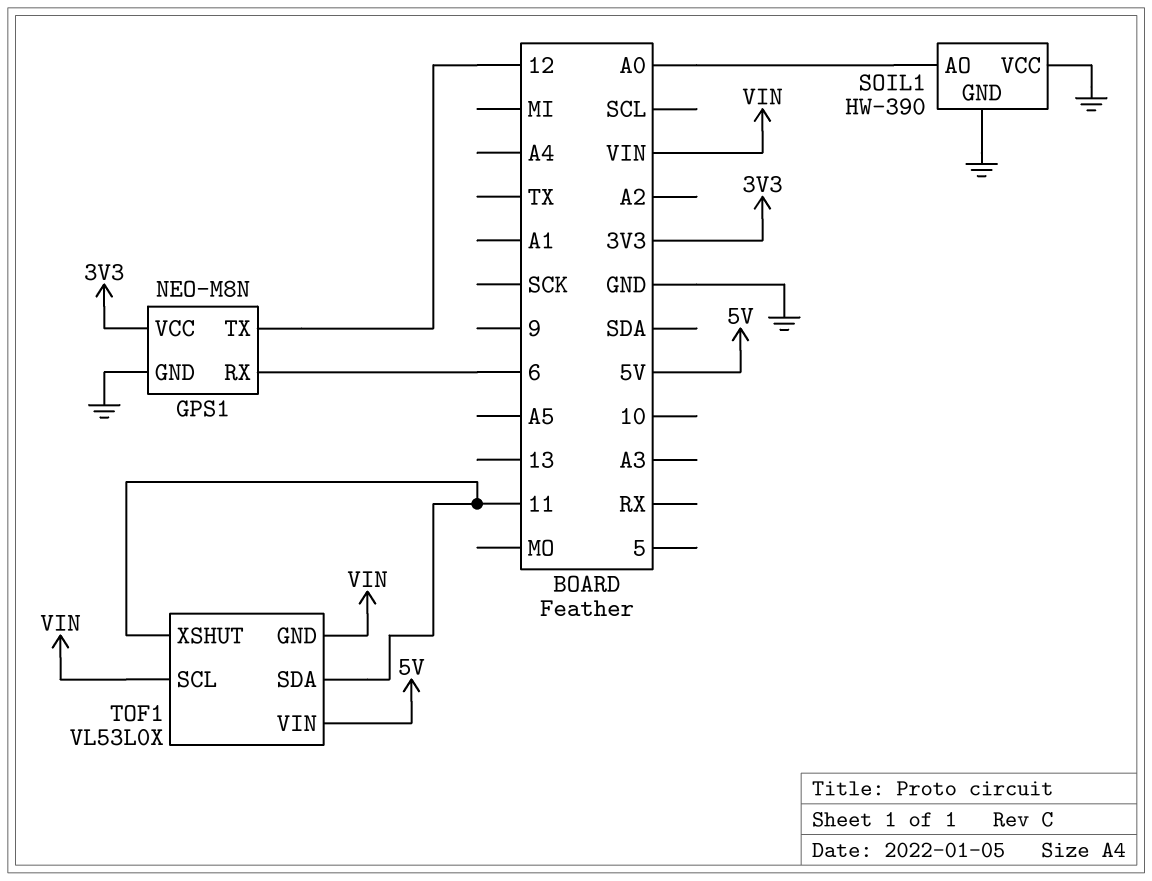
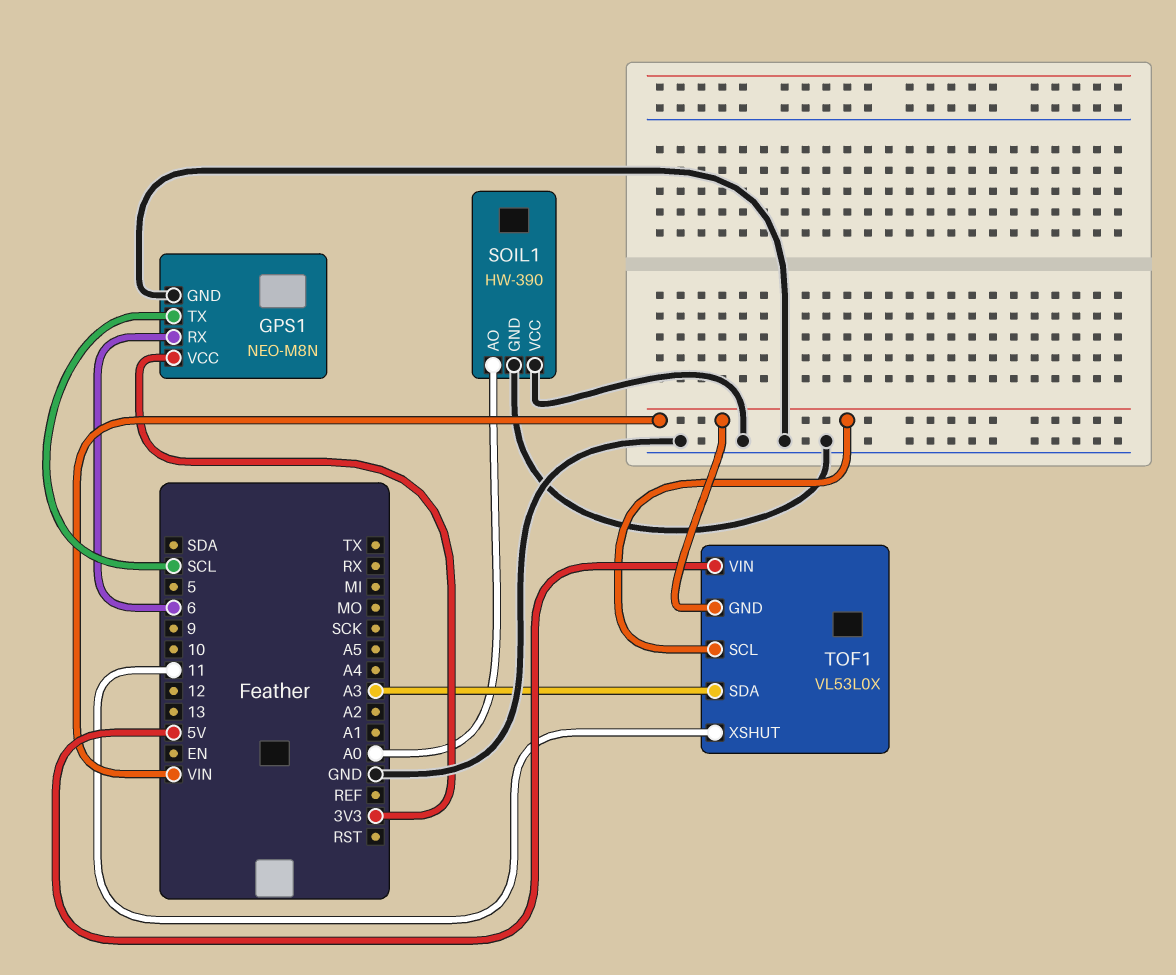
GPS1 pin TX: 12 -> SCL
TOF1 pin SDA: 11 -> A3

